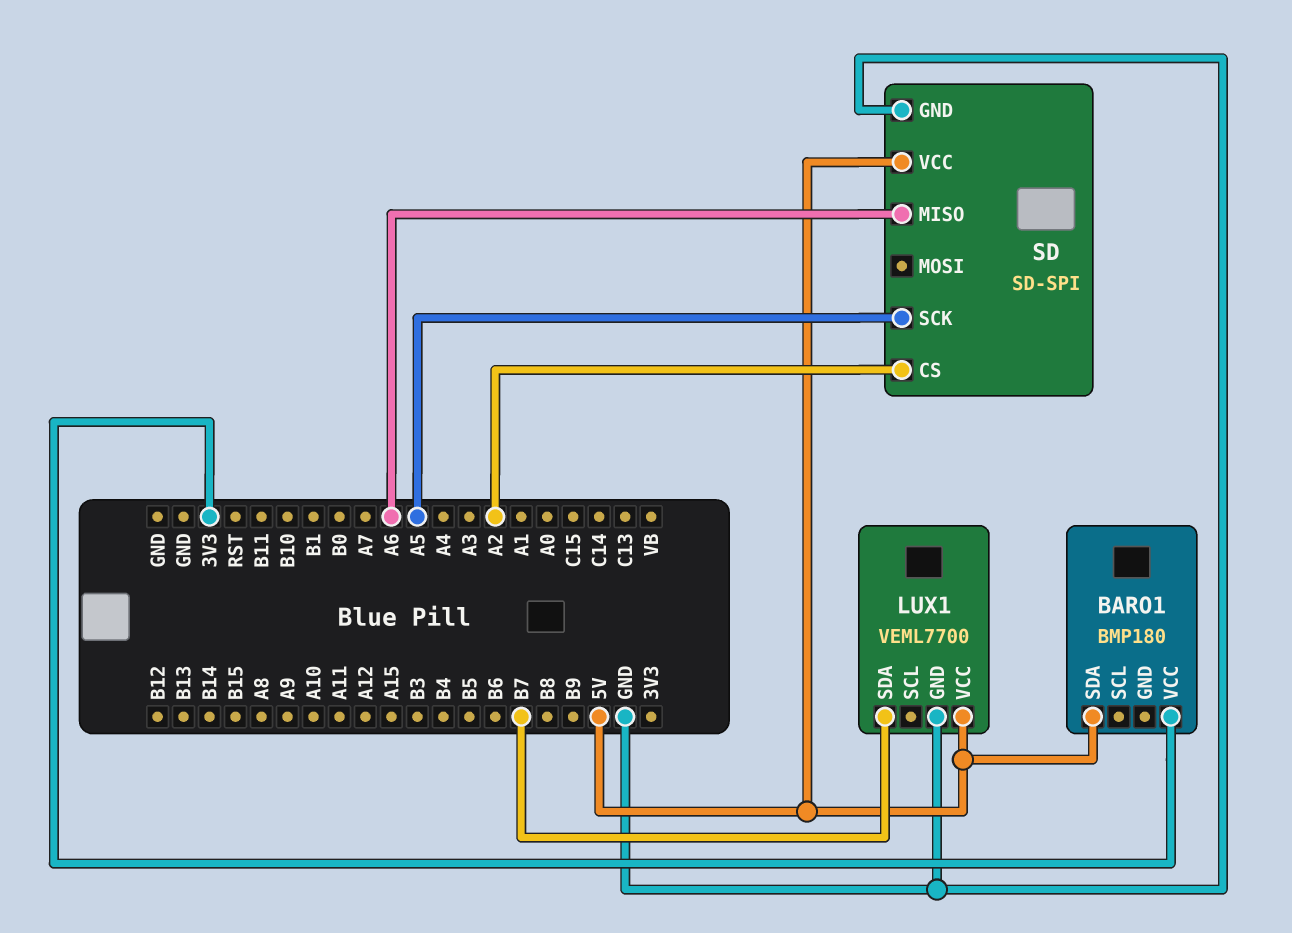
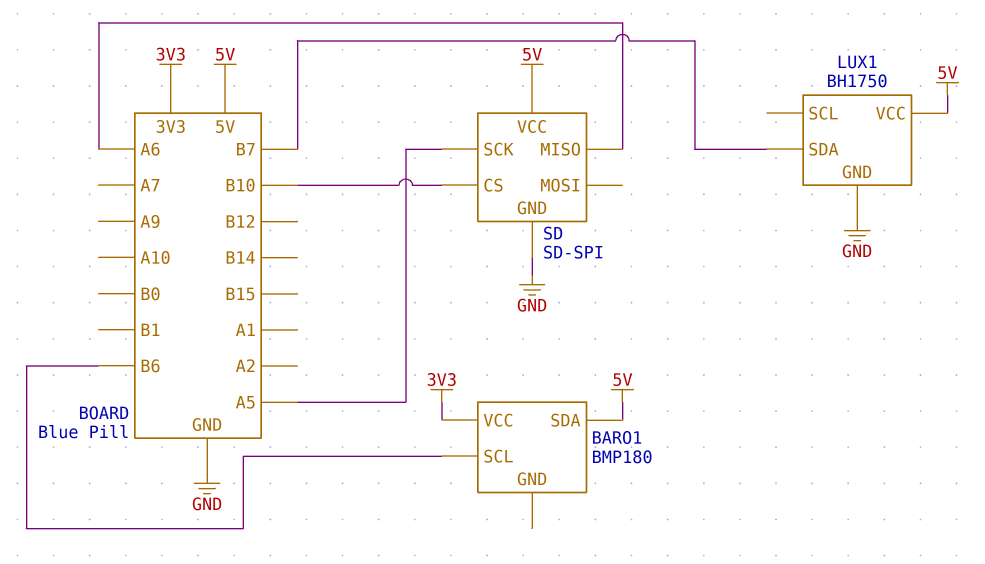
BARO1 pin SCL: none -> B6
LUX1: VEML7700 -> BH1750
SD pin CS: A2 -> B10

